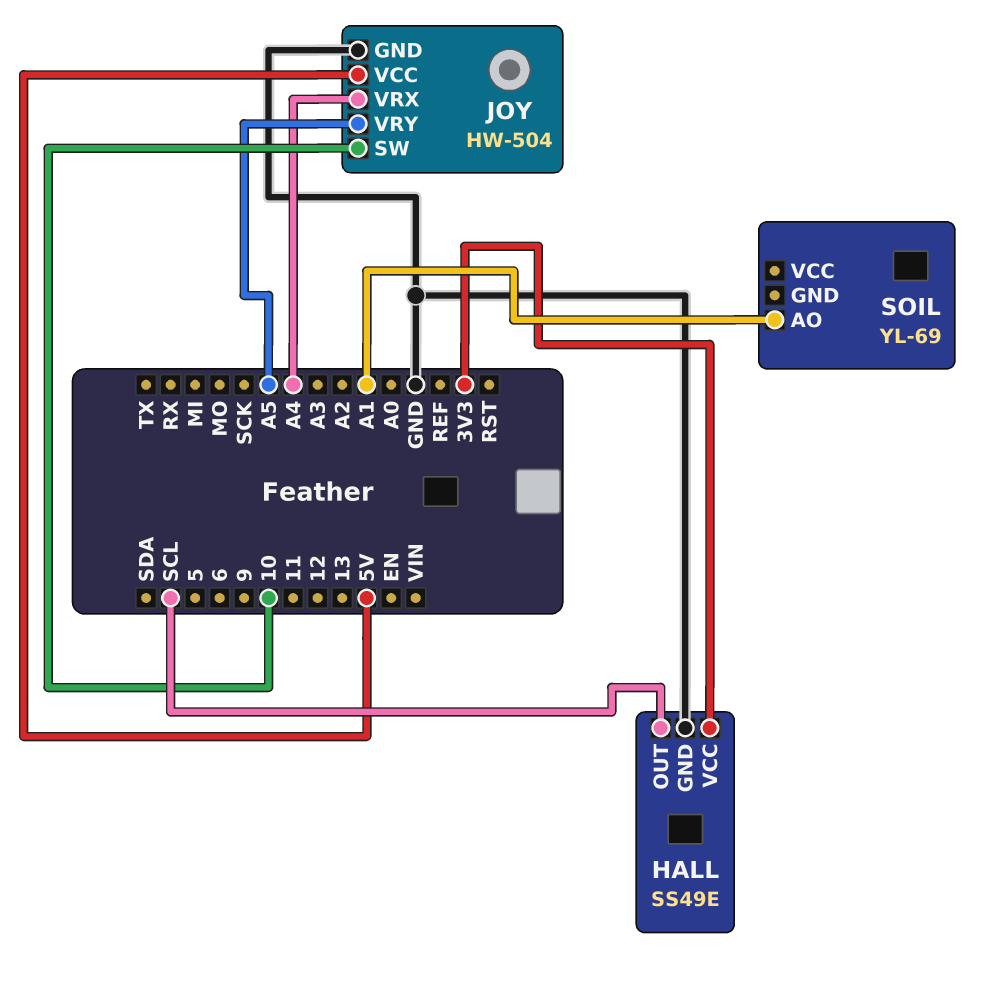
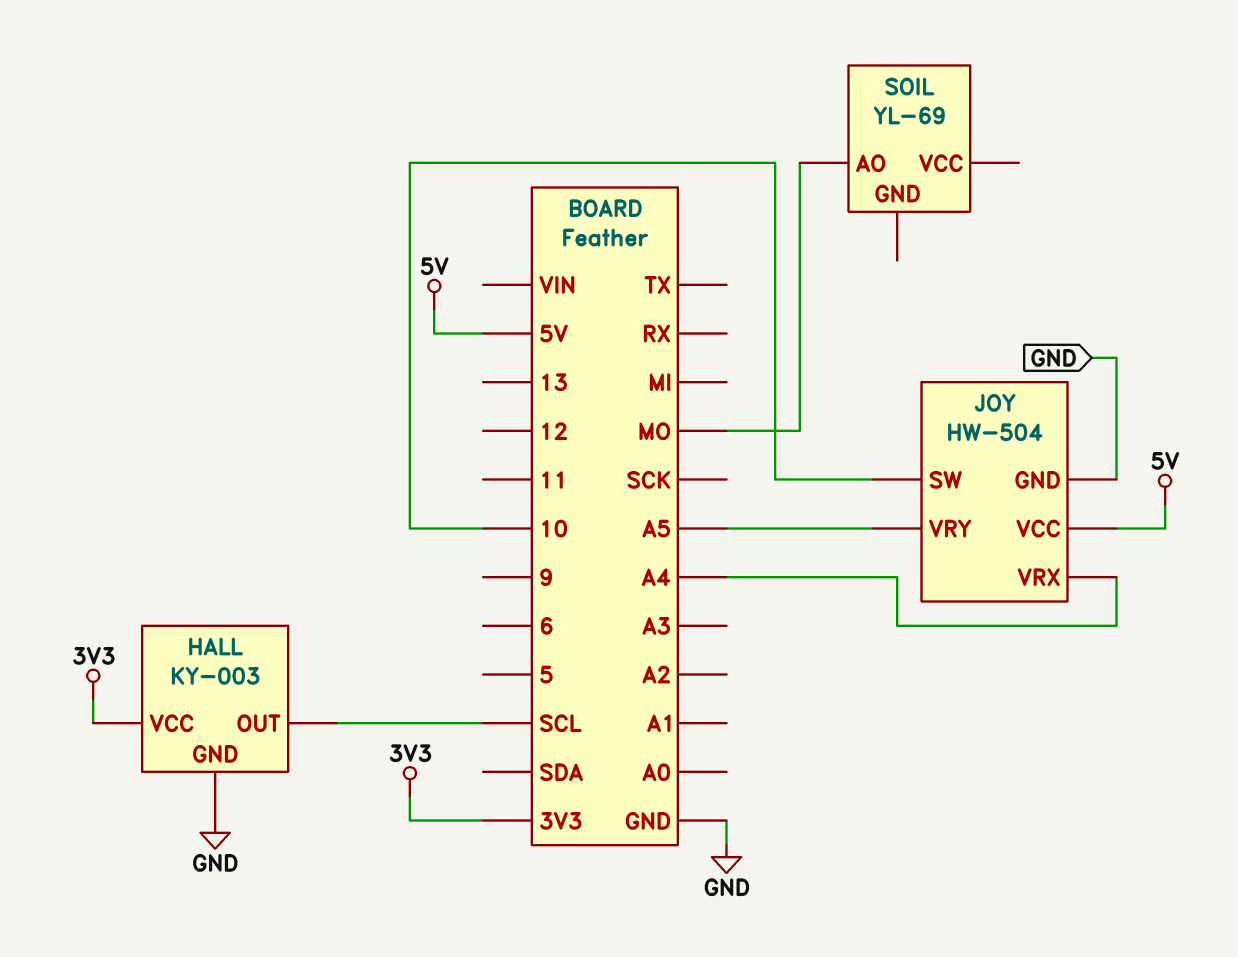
HALL: SS49E -> KY-003
SOIL pin AO: A1 -> MO

